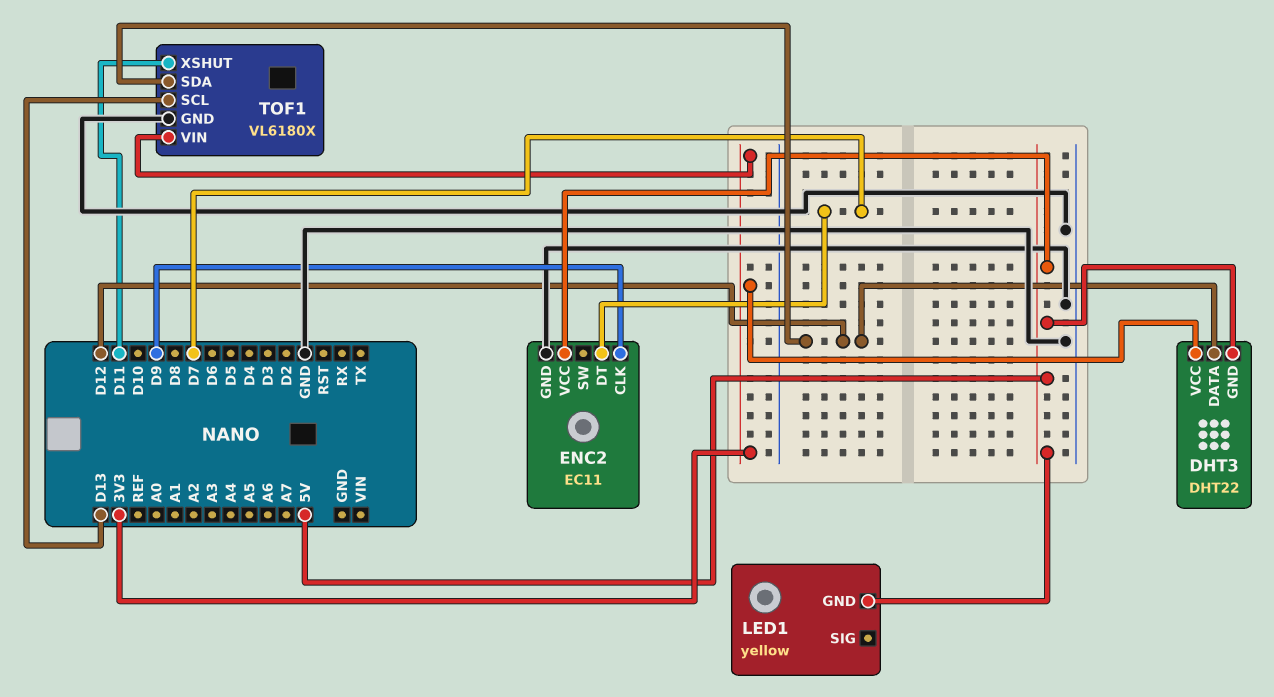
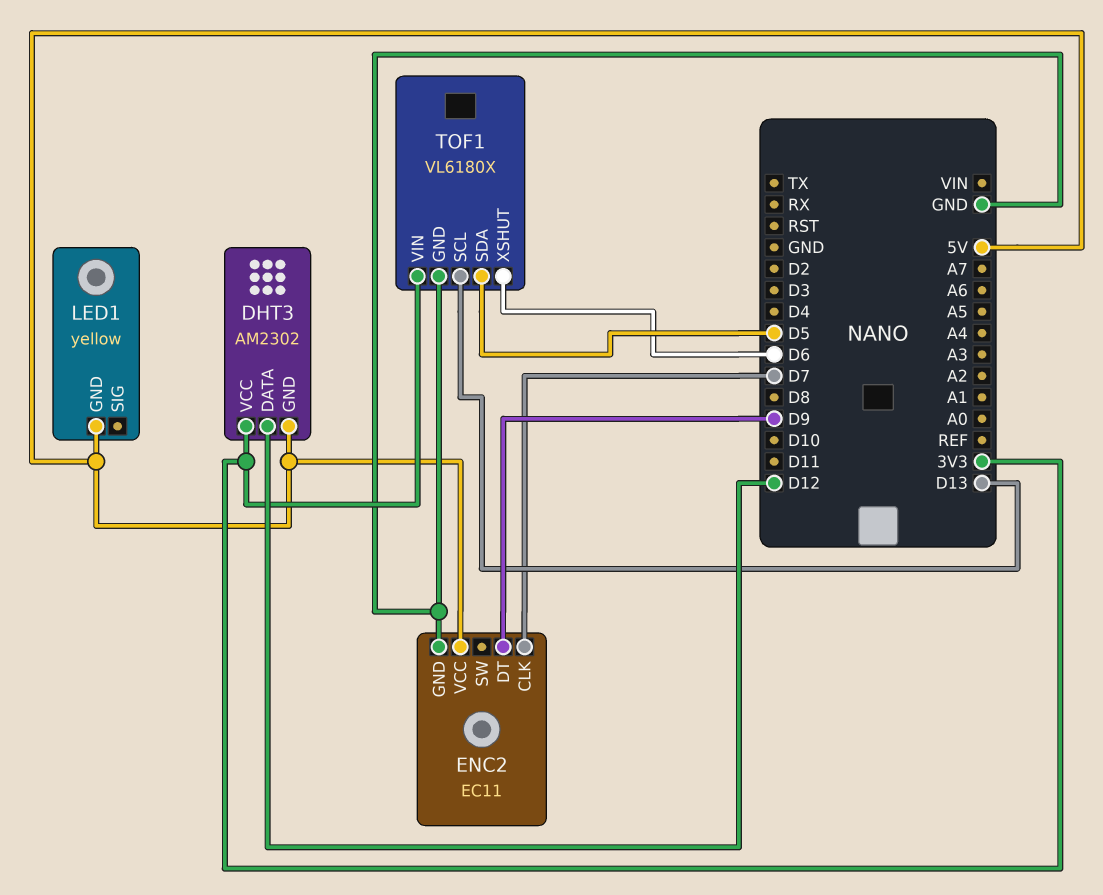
DHT3: DHT22 -> AM2302
ENC2 pin CLK: D9 -> D7
ENC2 pin DT: D7 -> D9
TOF1 pin SDA: D12 -> D5
TOF1 pin XSHUT: D11 -> D6

